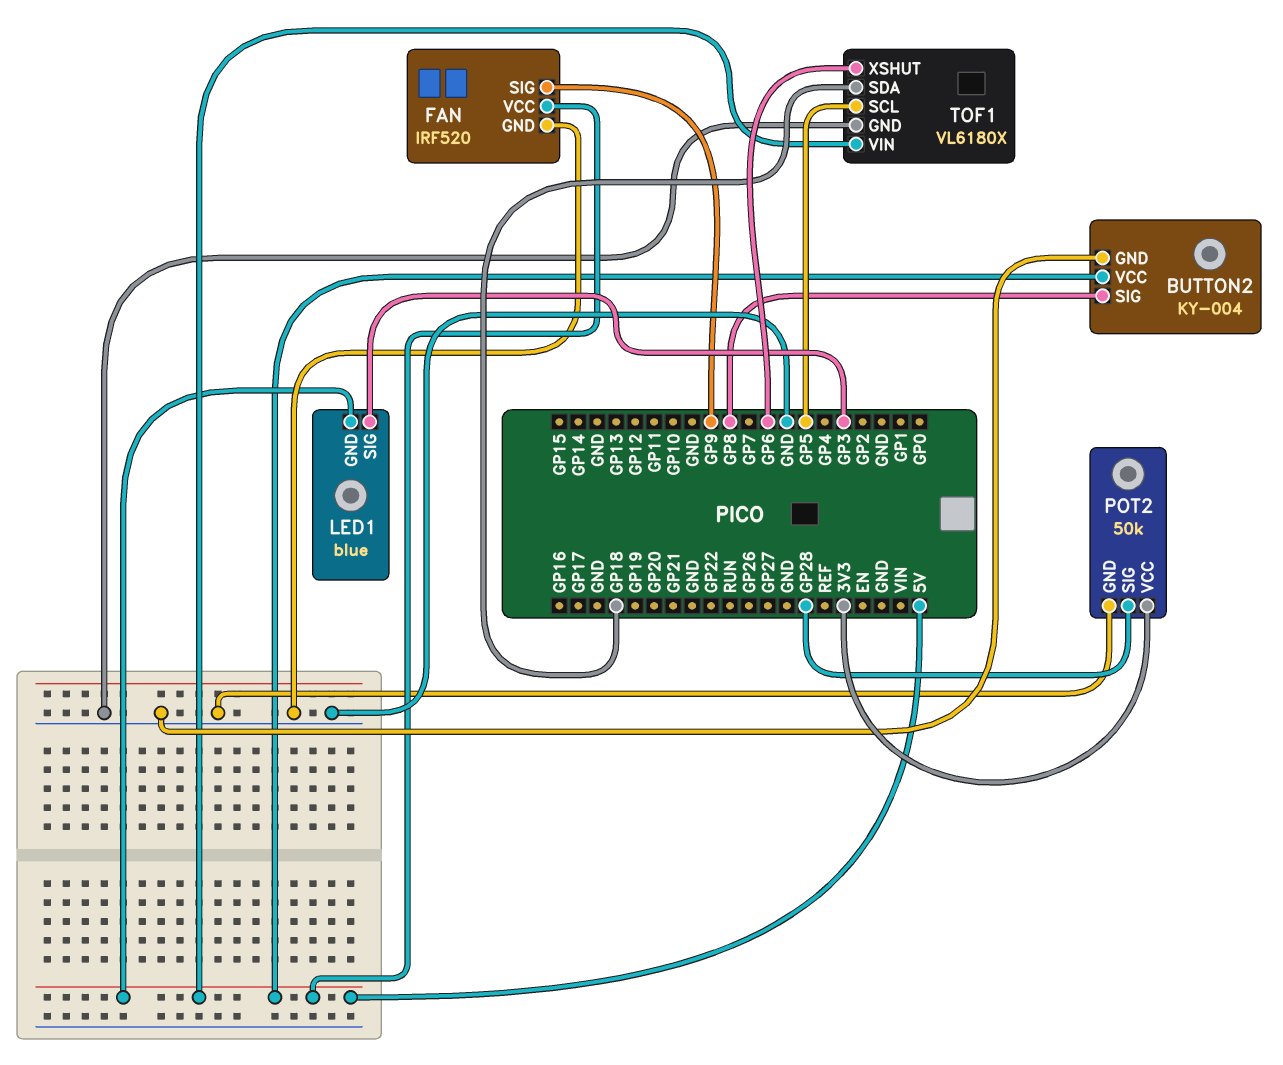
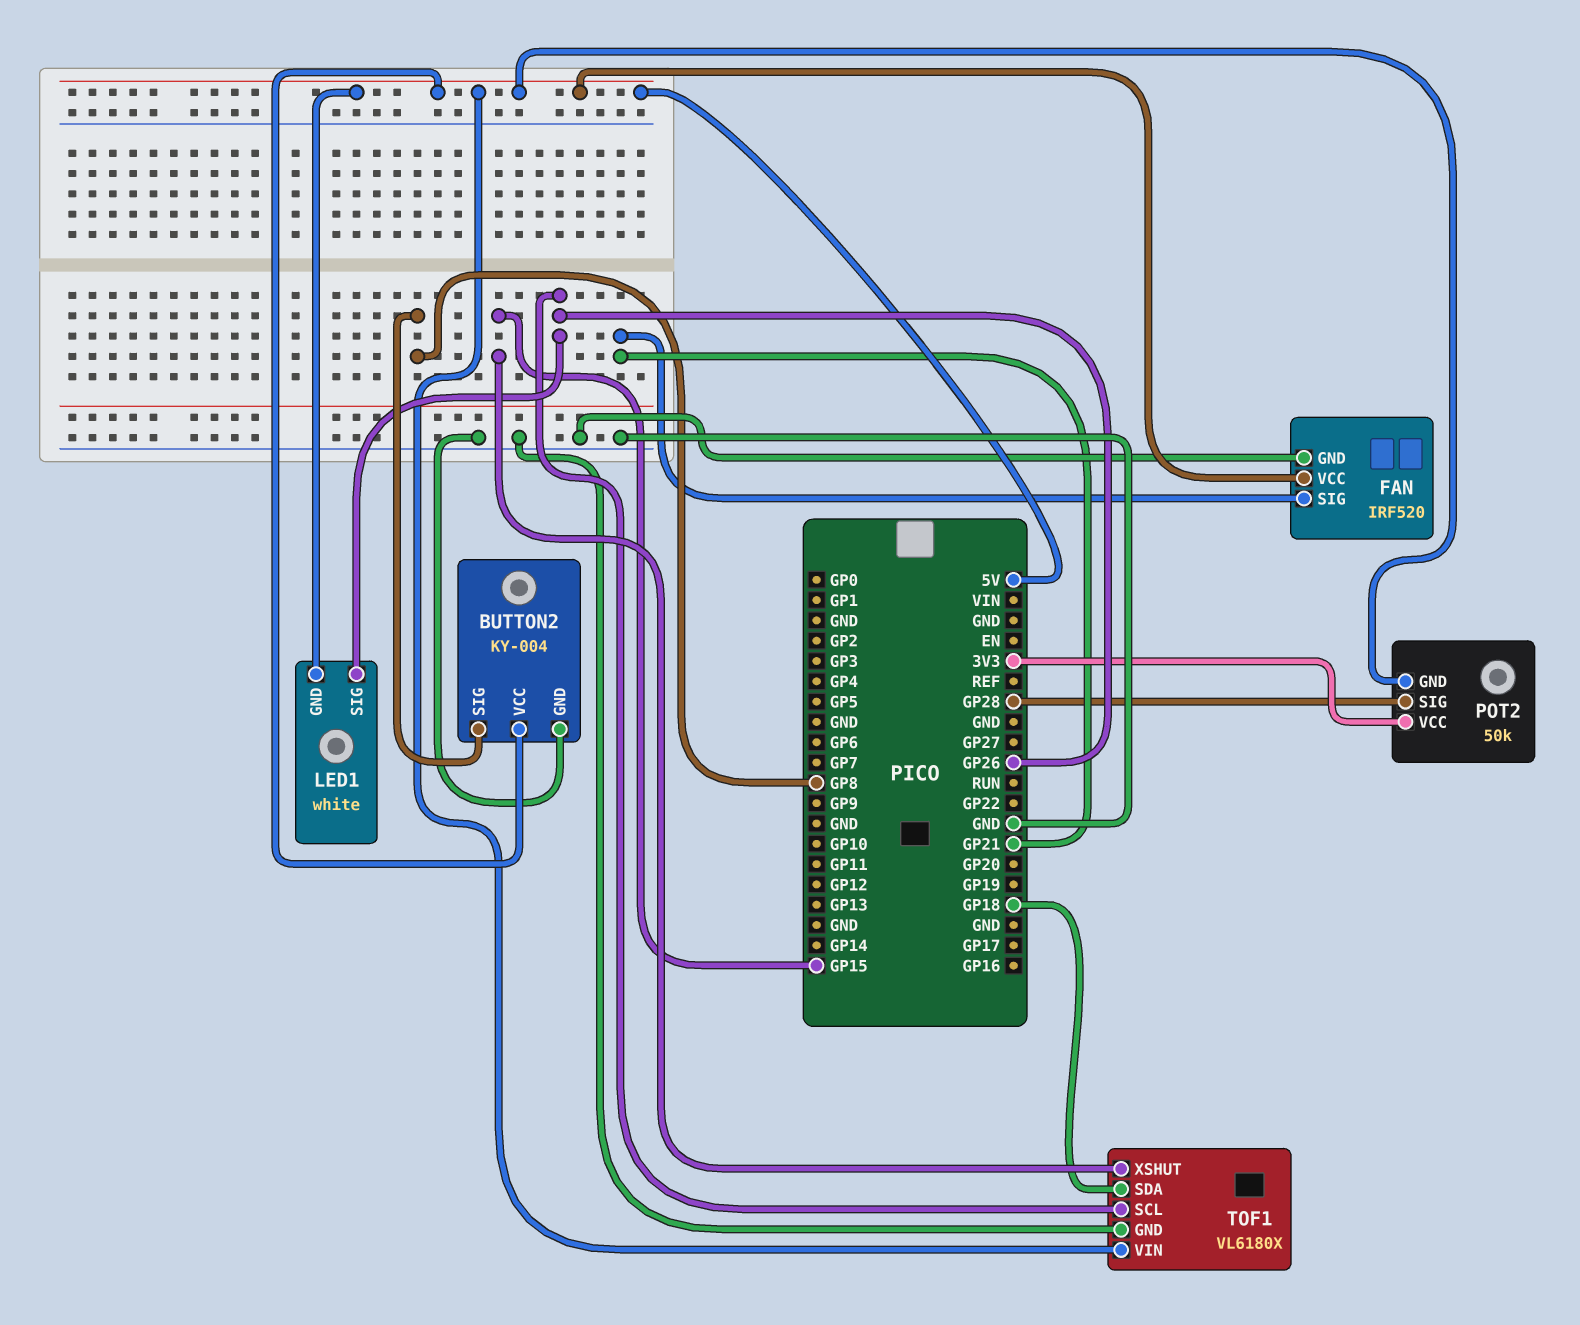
FAN pin SIG: GP9 -> GP21
LED1: blue -> white
LED1 pin SIG: GP3 -> GP26
POT2 pin GND: GND -> 5V
TOF1 pin SCL: GP5 -> GP26
TOF1 pin XSHUT: GP6 -> GP15

